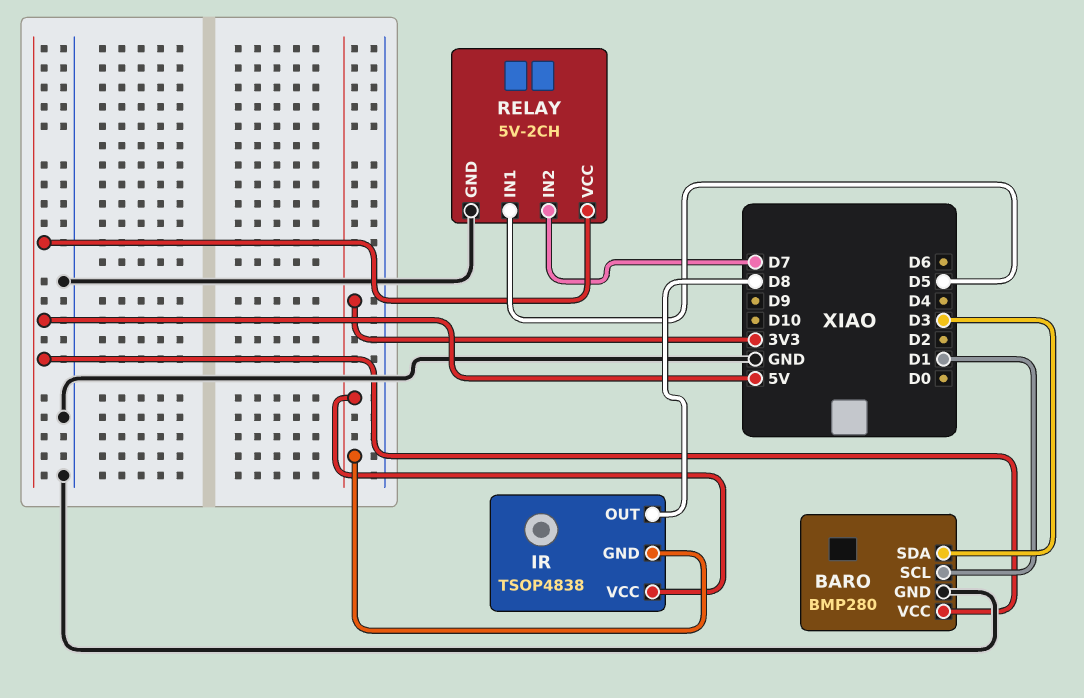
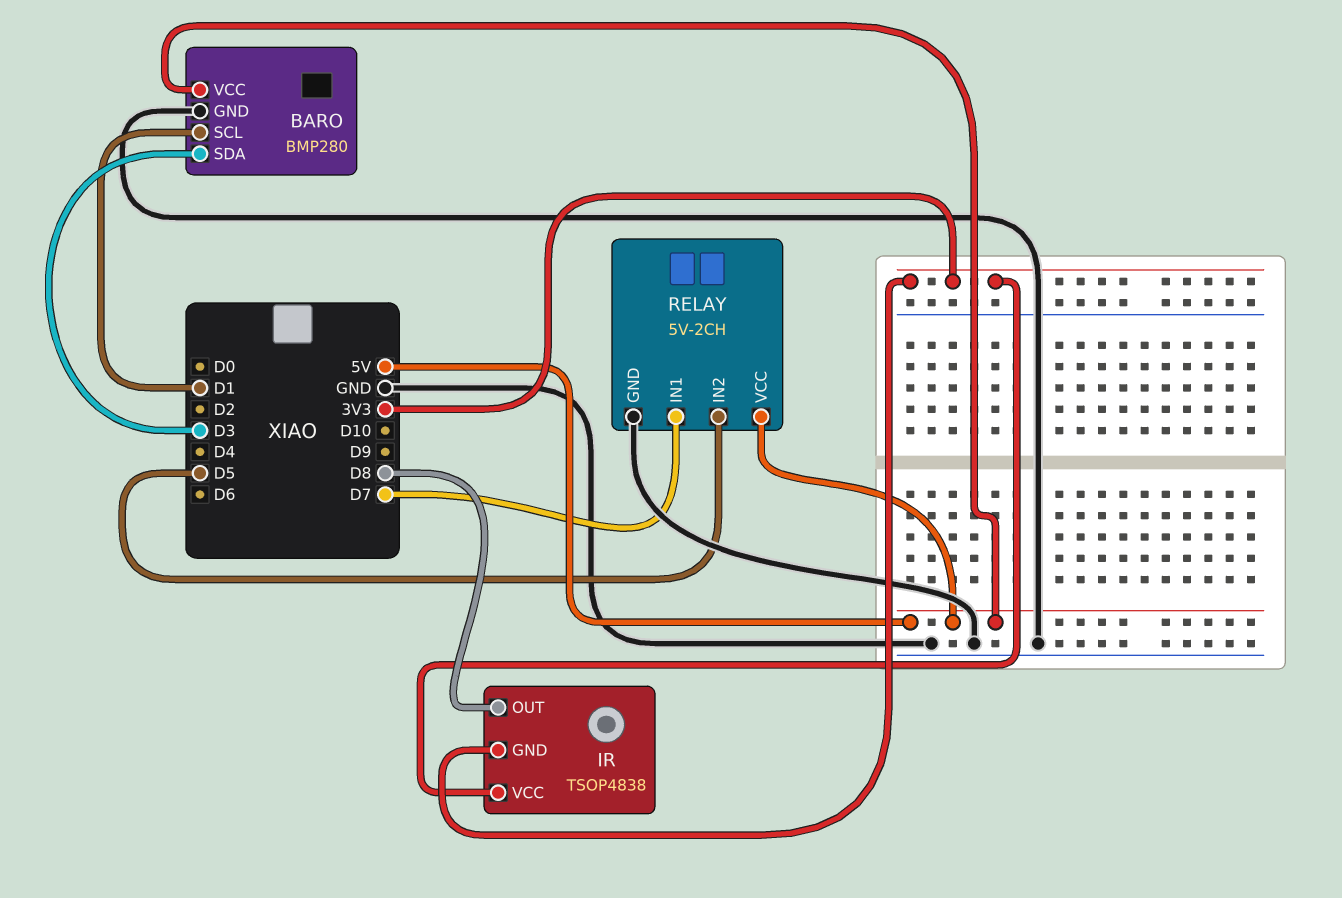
RELAY pin IN1: D5 -> D7
RELAY pin IN2: D7 -> D5

